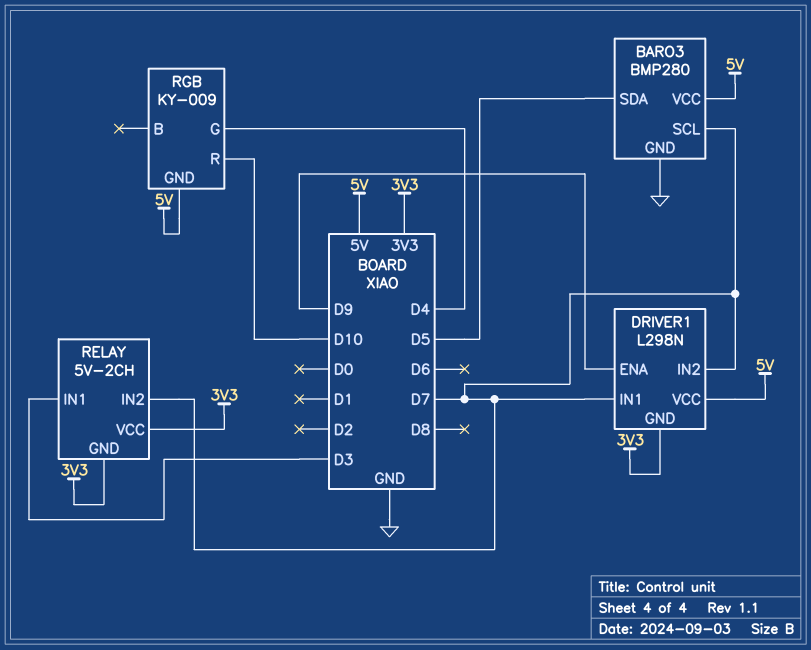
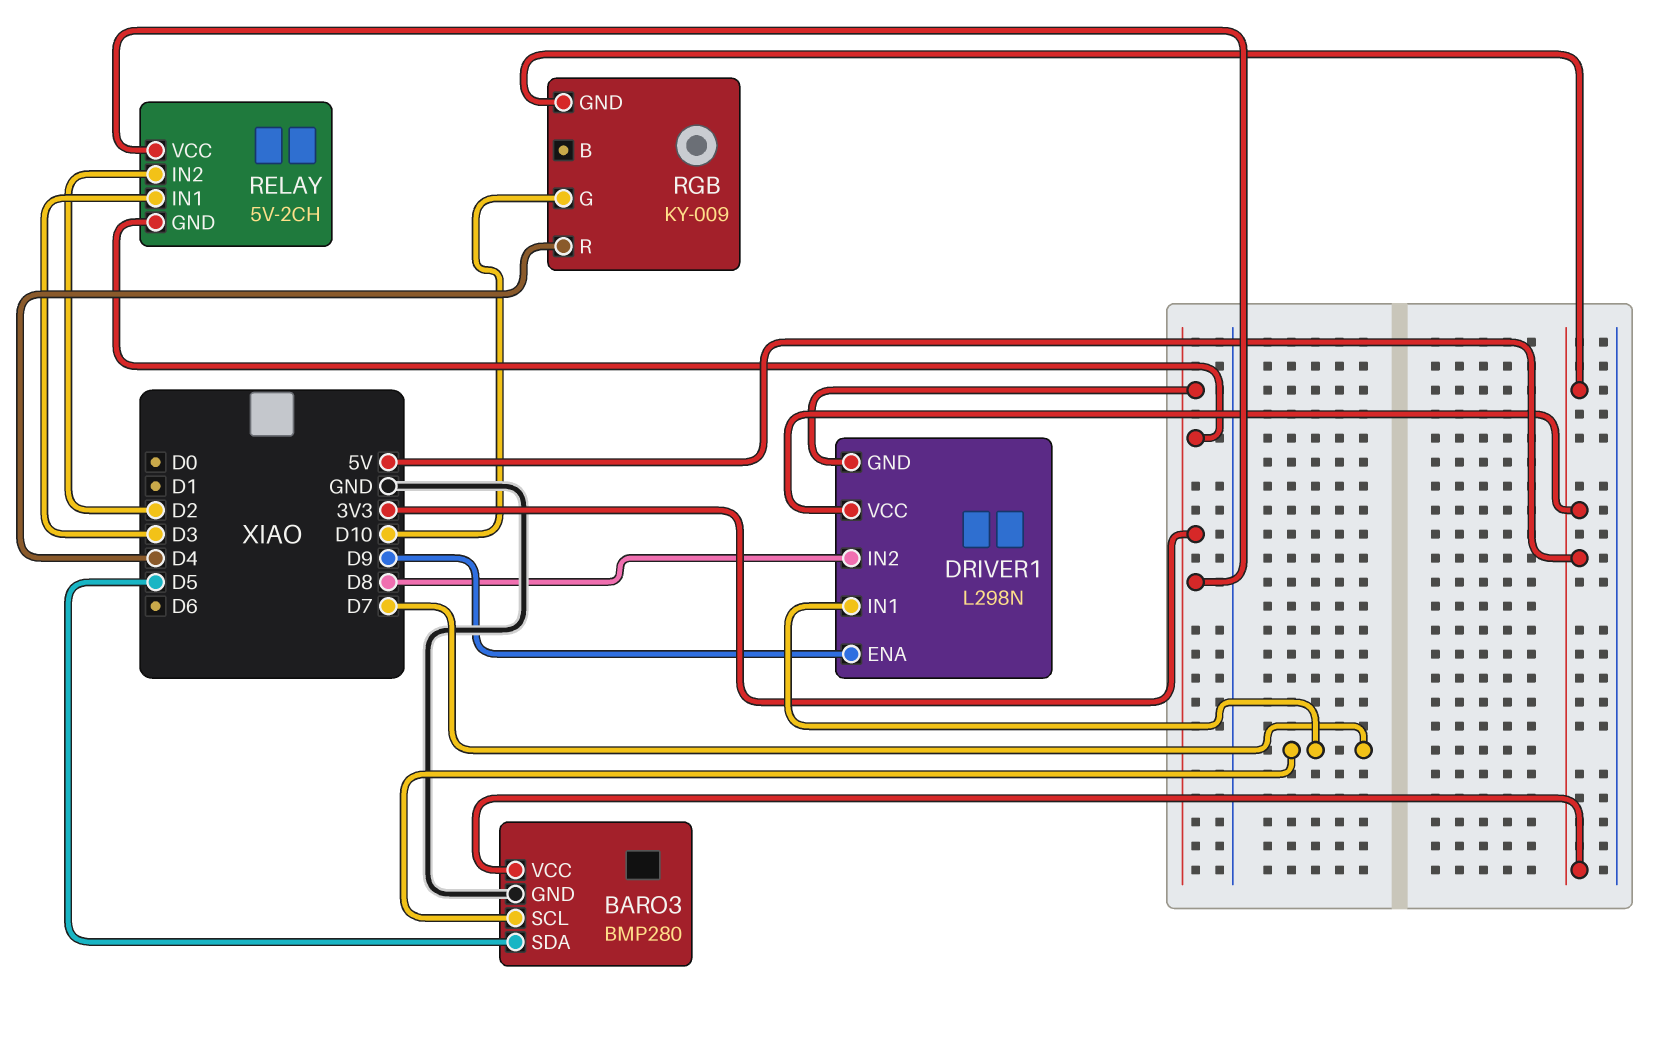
DRIVER1 pin IN2: D7 -> D8
RELAY pin IN2: D7 -> D2
RGB pin G: D4 -> D10
RGB pin R: D10 -> D4

